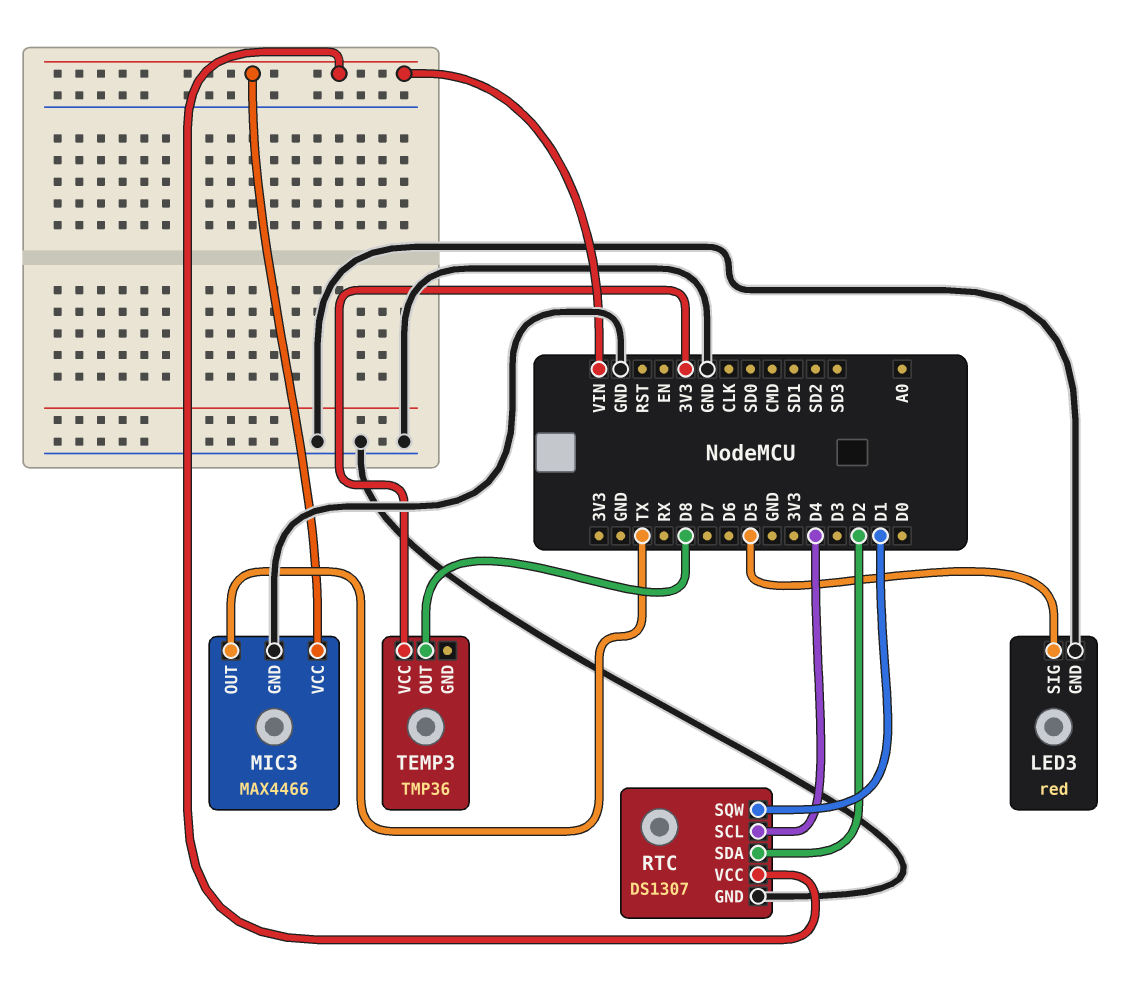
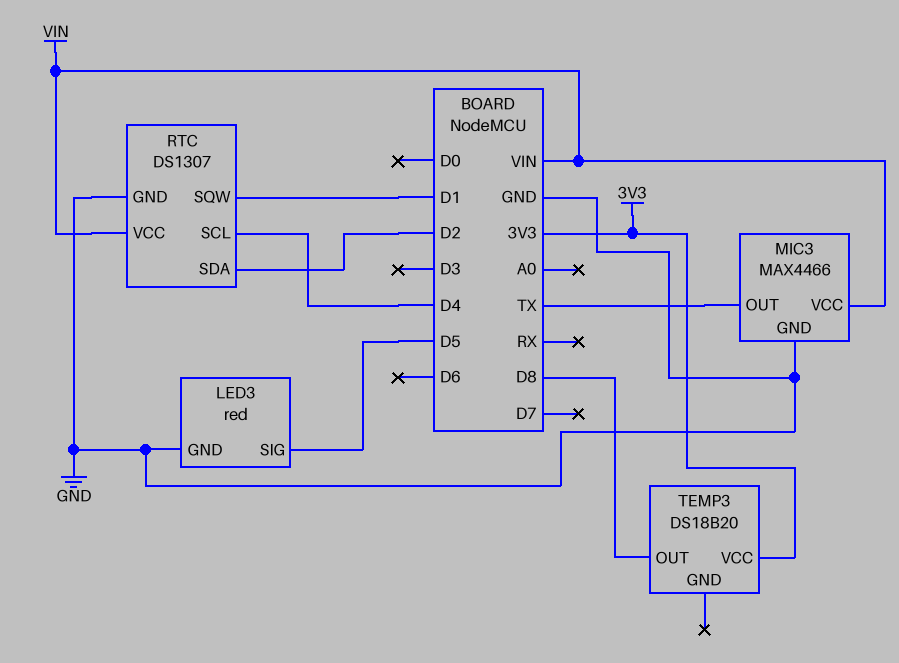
TEMP3: TMP36 -> DS18B20

